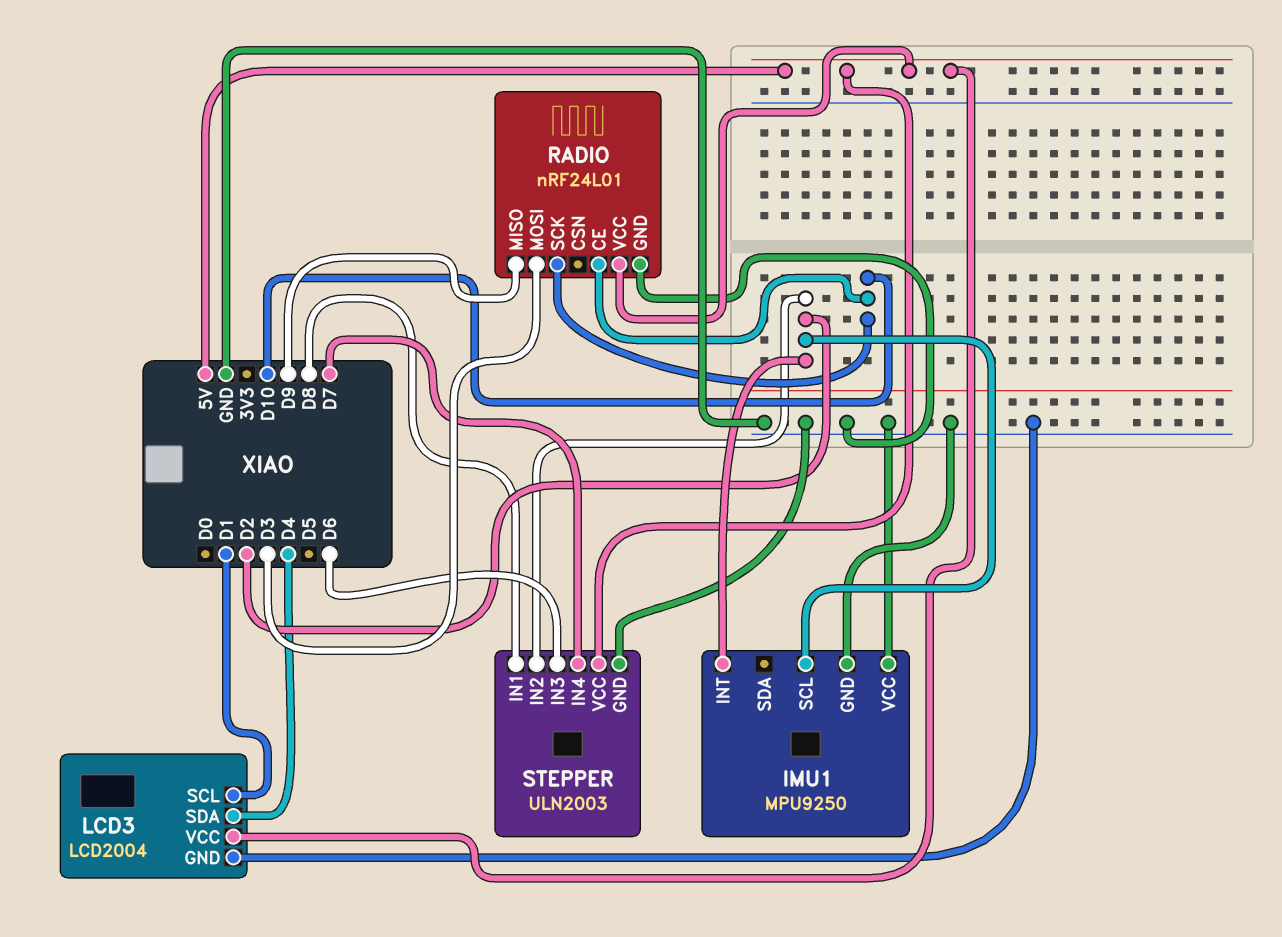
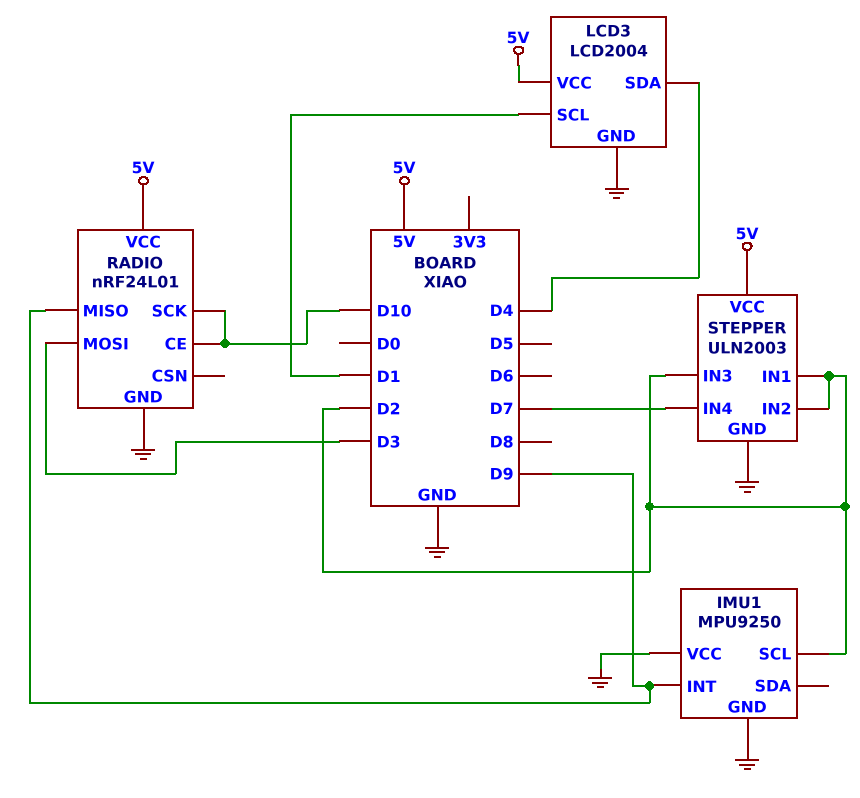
IMU1 pin INT: D2 -> D9
STEPPER pin IN1: D8 -> D2
STEPPER pin IN3: D6 -> D2

